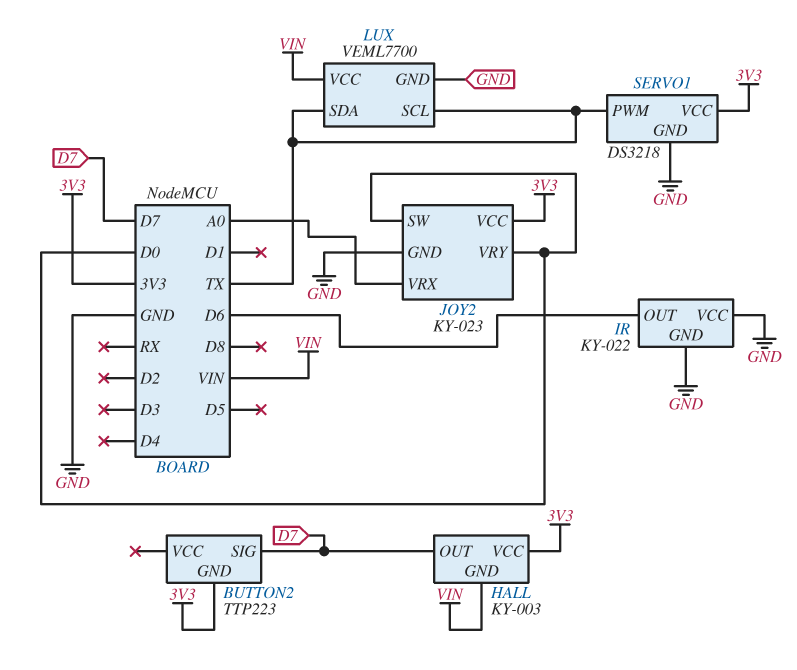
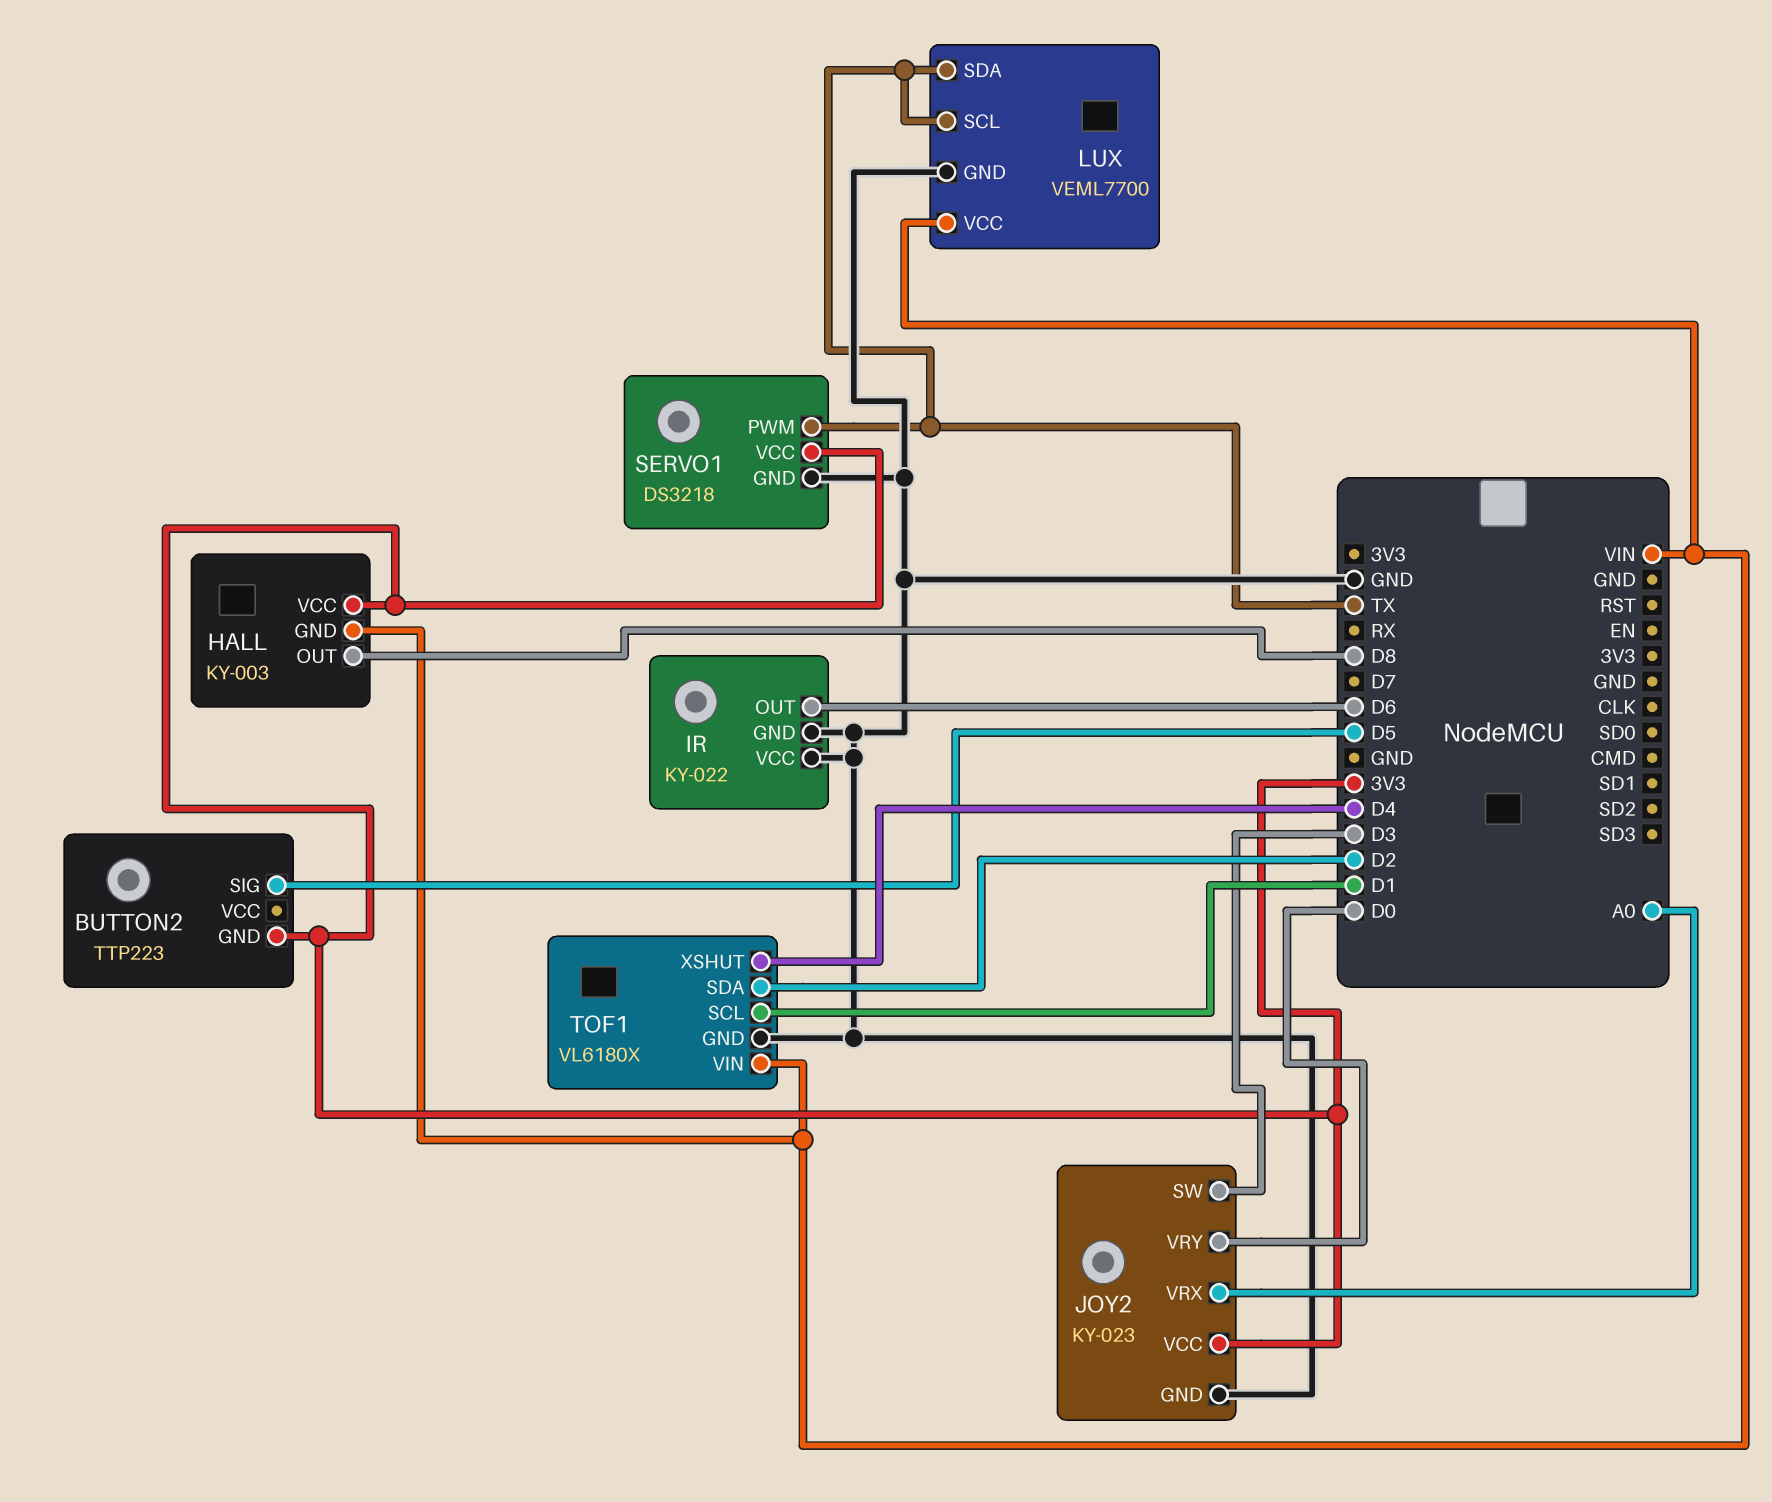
BUTTON2 pin SIG: D7 -> D5
HALL pin OUT: D7 -> D8
JOY2 pin SW: D0 -> D3
TOF1: none -> VL6180X
TOF1 pin GND: none -> GND
TOF1 pin SCL: none -> D1
TOF1 pin SDA: none -> D2
TOF1 pin VIN: none -> VIN
TOF1 pin XSHUT: none -> D4

